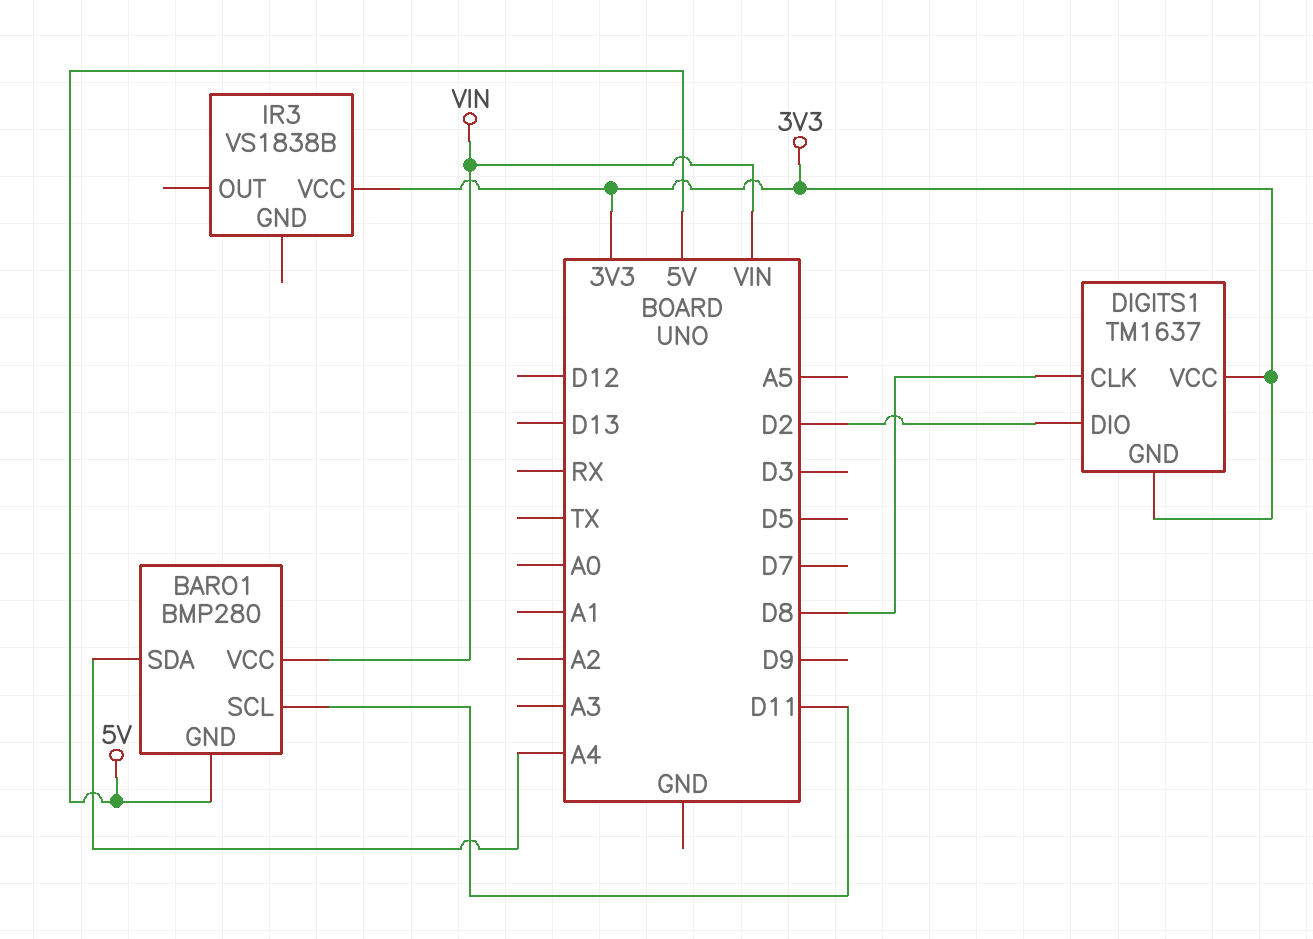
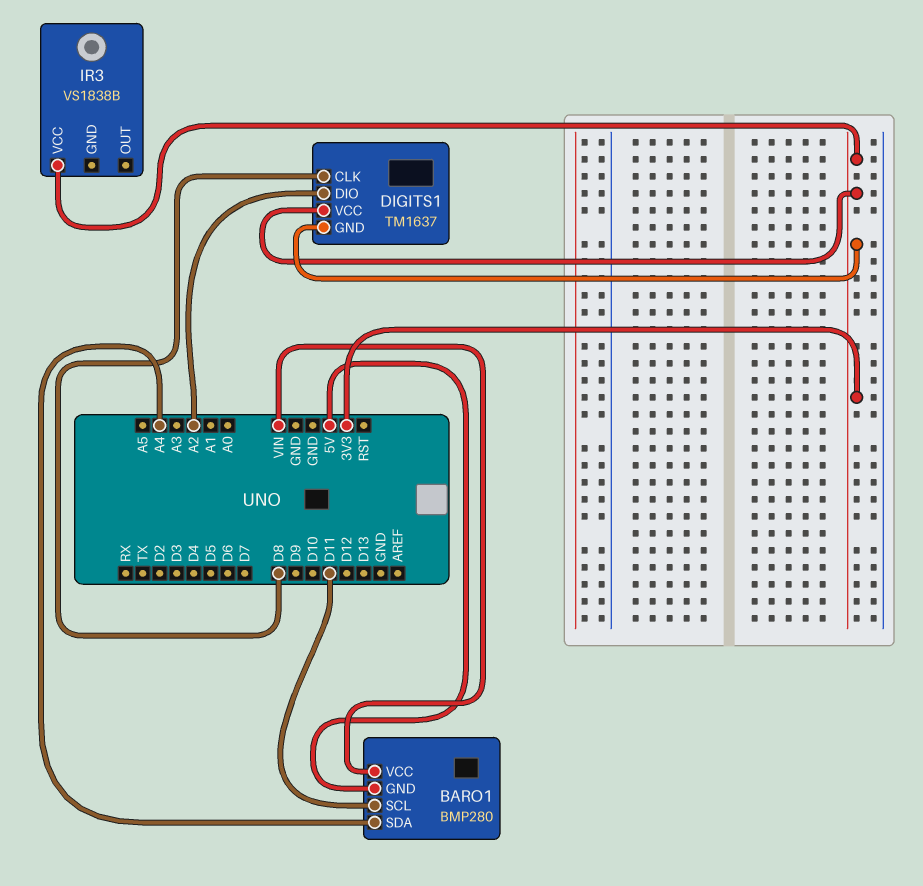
DIGITS1 pin DIO: D2 -> A2

